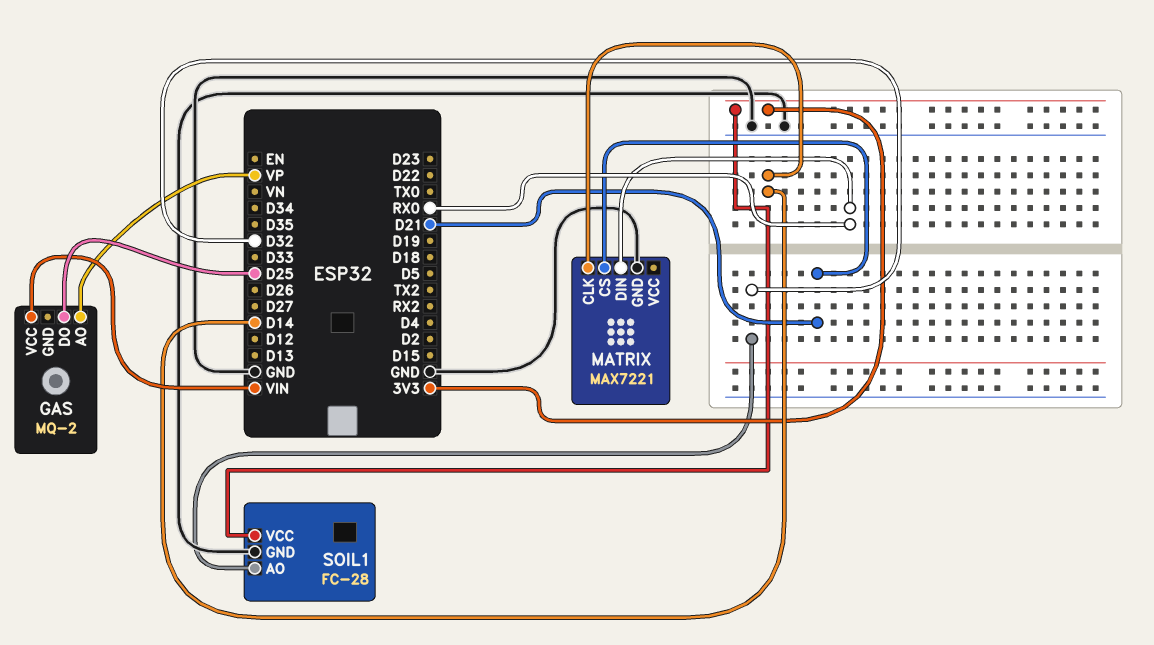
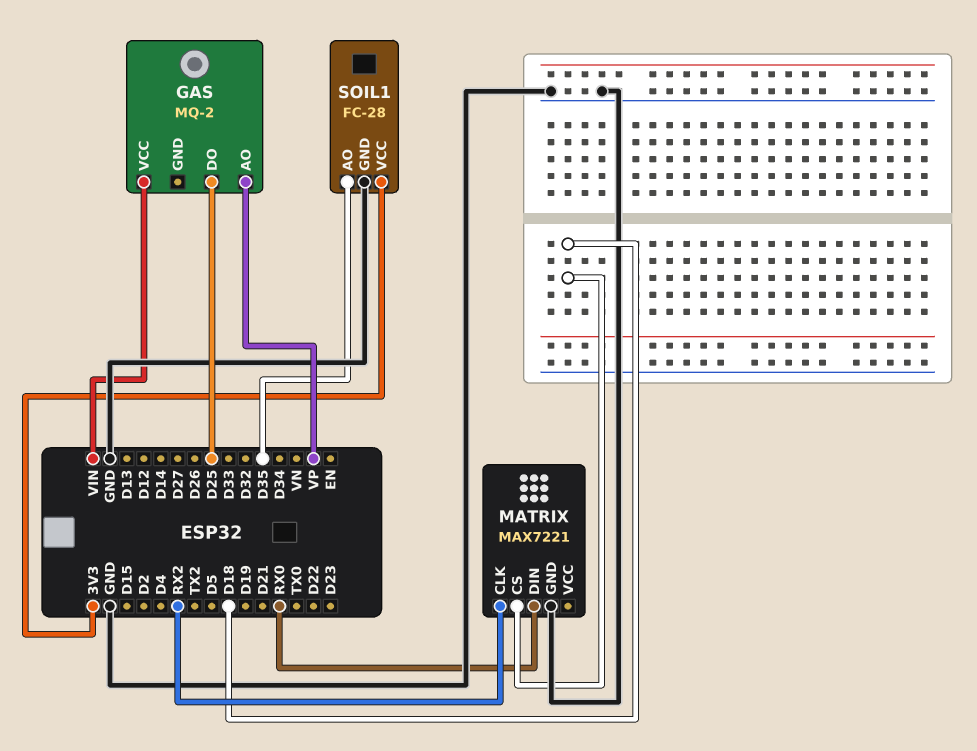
MATRIX pin CLK: D14 -> RX2
MATRIX pin CS: D21 -> D18
SOIL1 pin AO: D32 -> D35

